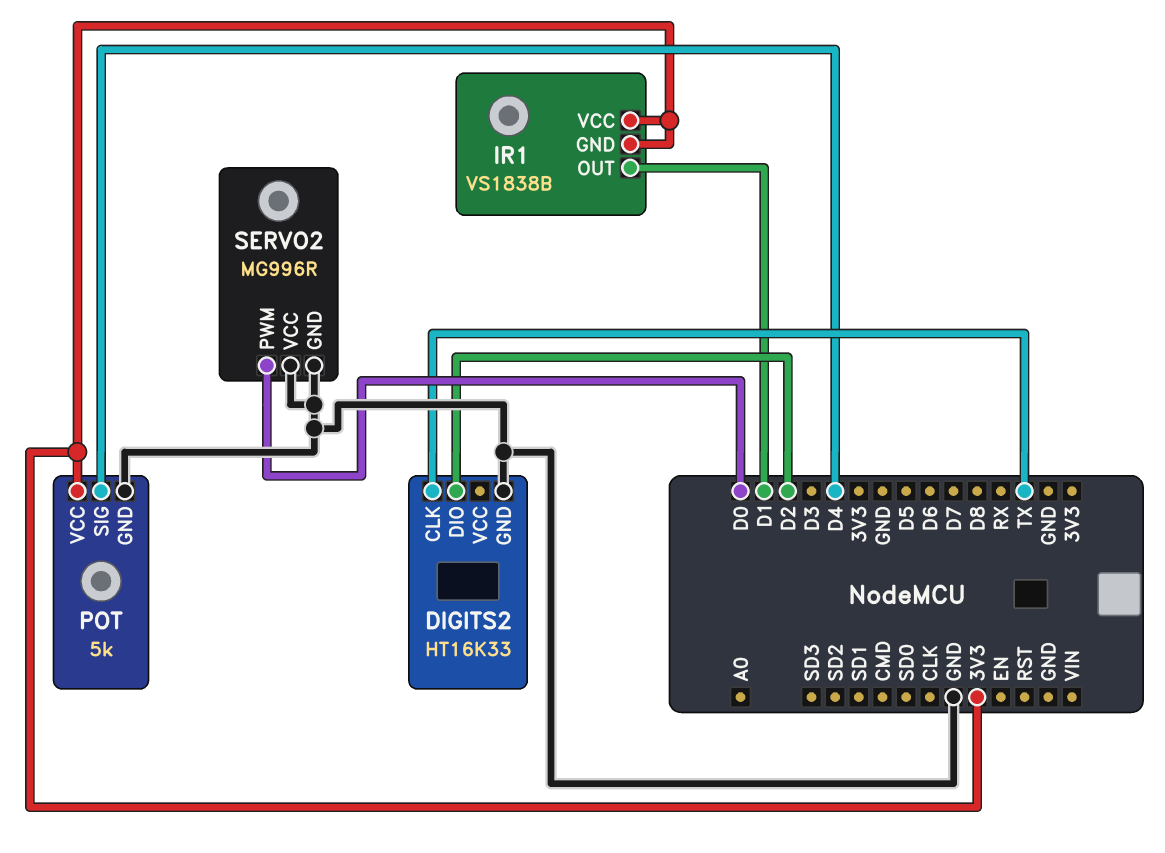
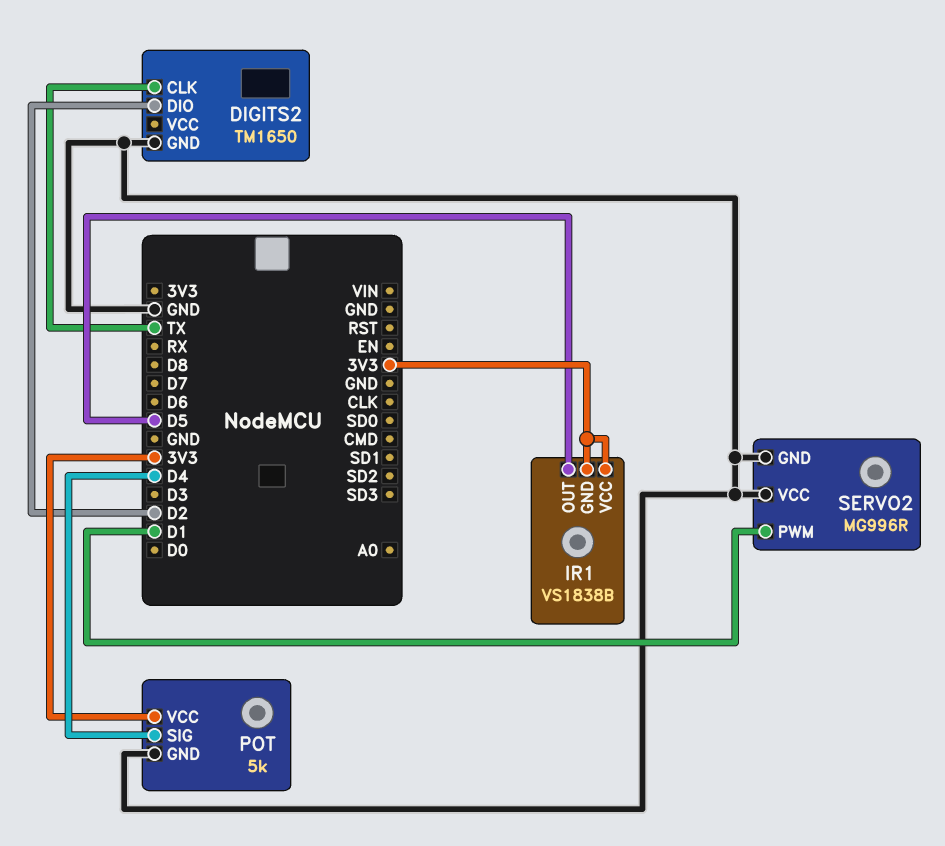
DIGITS2: HT16K33 -> TM1650
IR1 pin OUT: D1 -> D5
SERVO2 pin PWM: D0 -> D1

